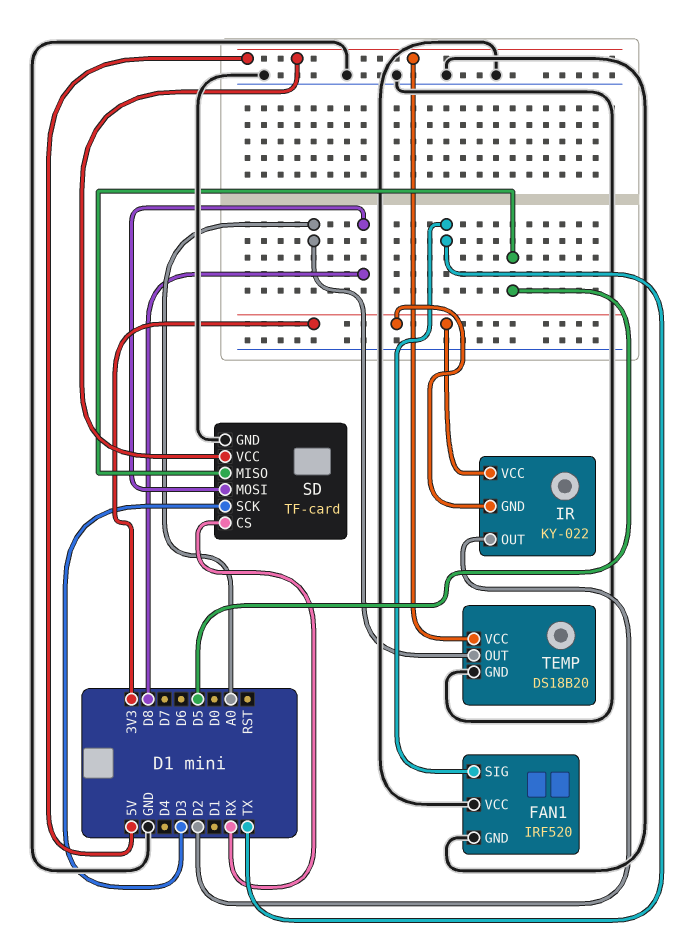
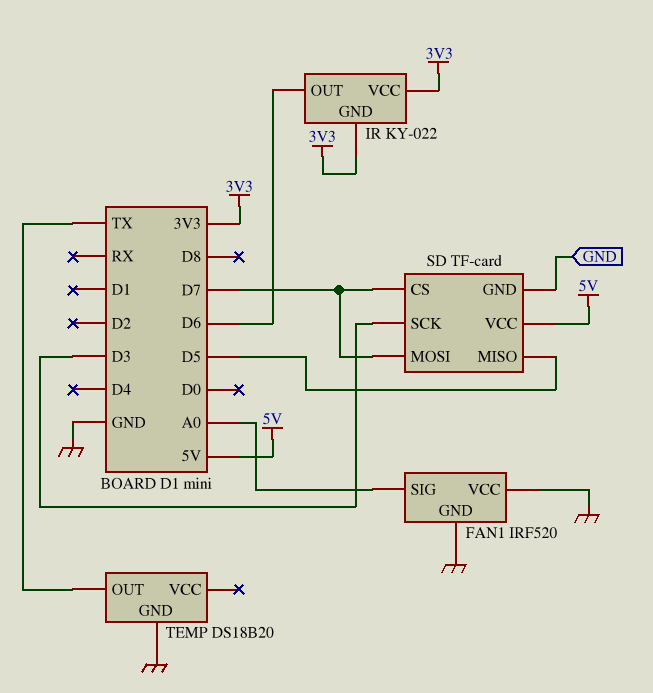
FAN1 pin SIG: TX -> A0
IR pin OUT: D2 -> D6
SD pin CS: RX -> D7
SD pin MOSI: D8 -> D7
TEMP pin OUT: A0 -> TX
TEMP pin VCC: 5V -> none

